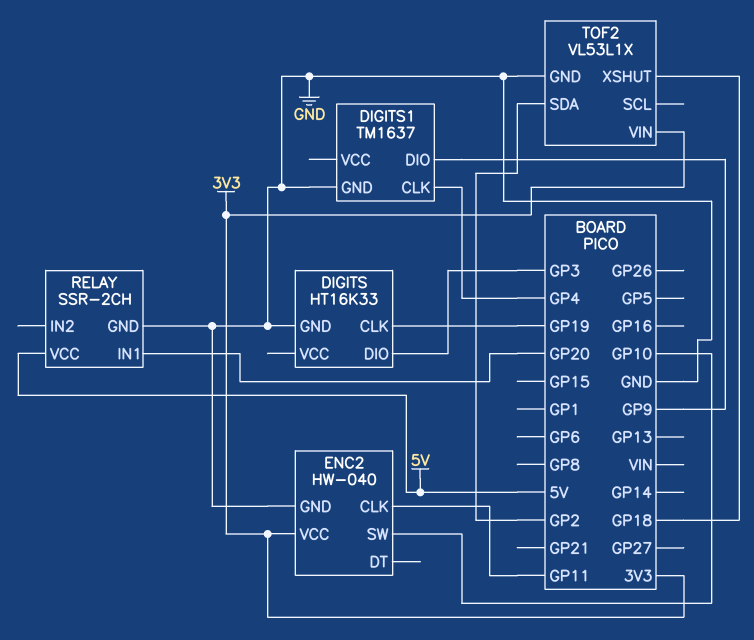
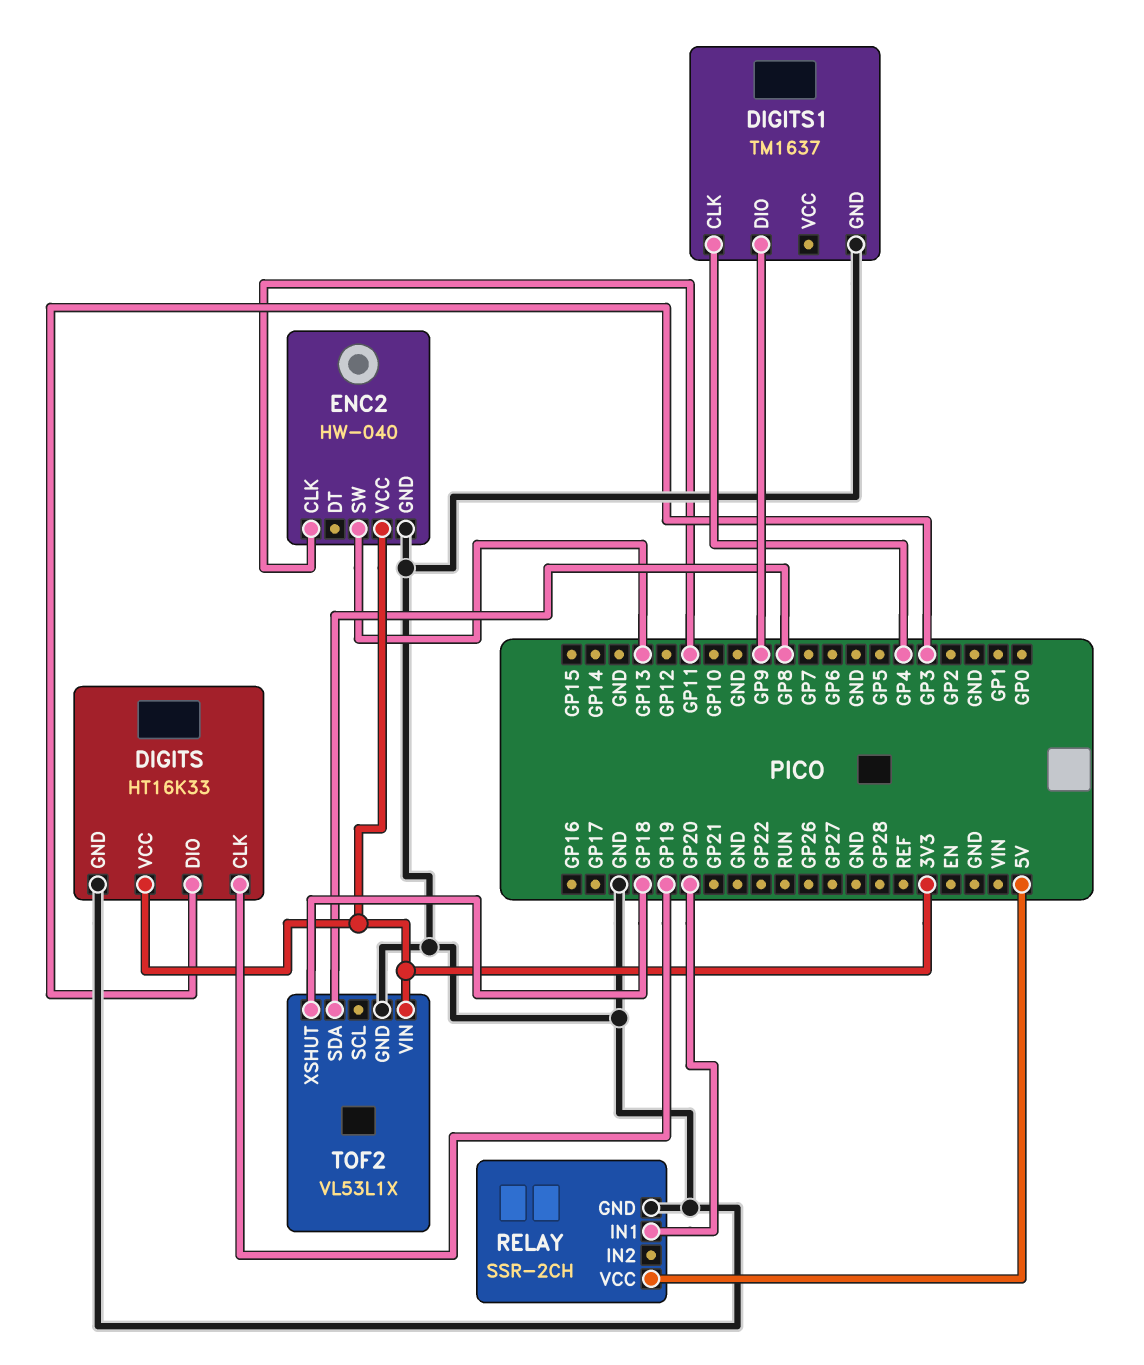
DIGITS pin VCC: none -> 3V3
ENC2 pin SW: GP10 -> GP13
TOF2 pin SDA: GP2 -> GP8

